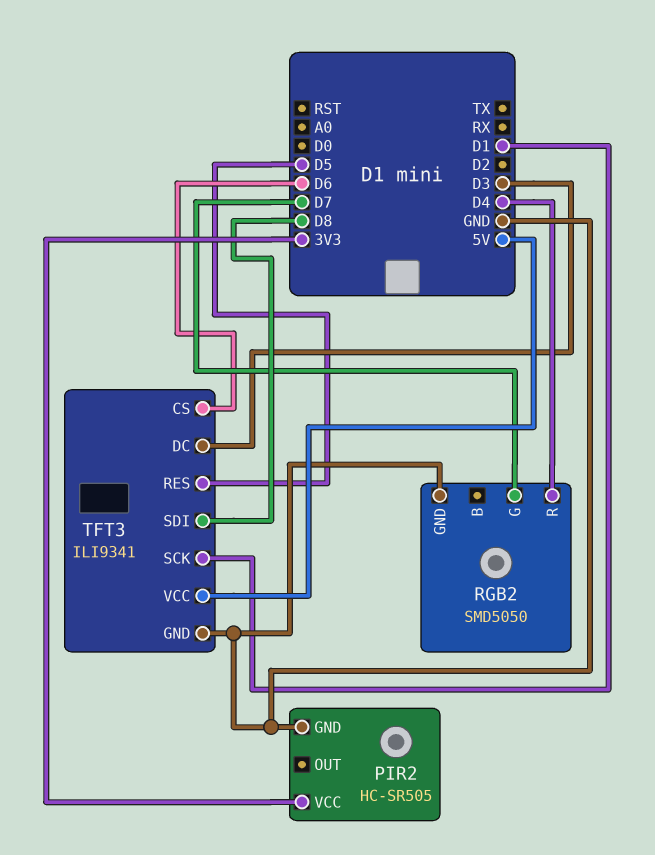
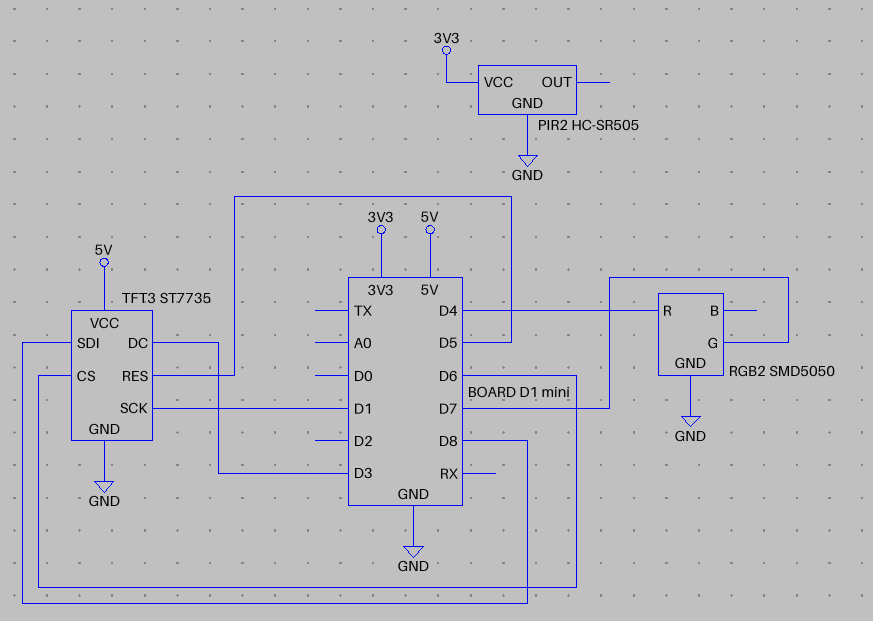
TFT3: ILI9341 -> ST7735

